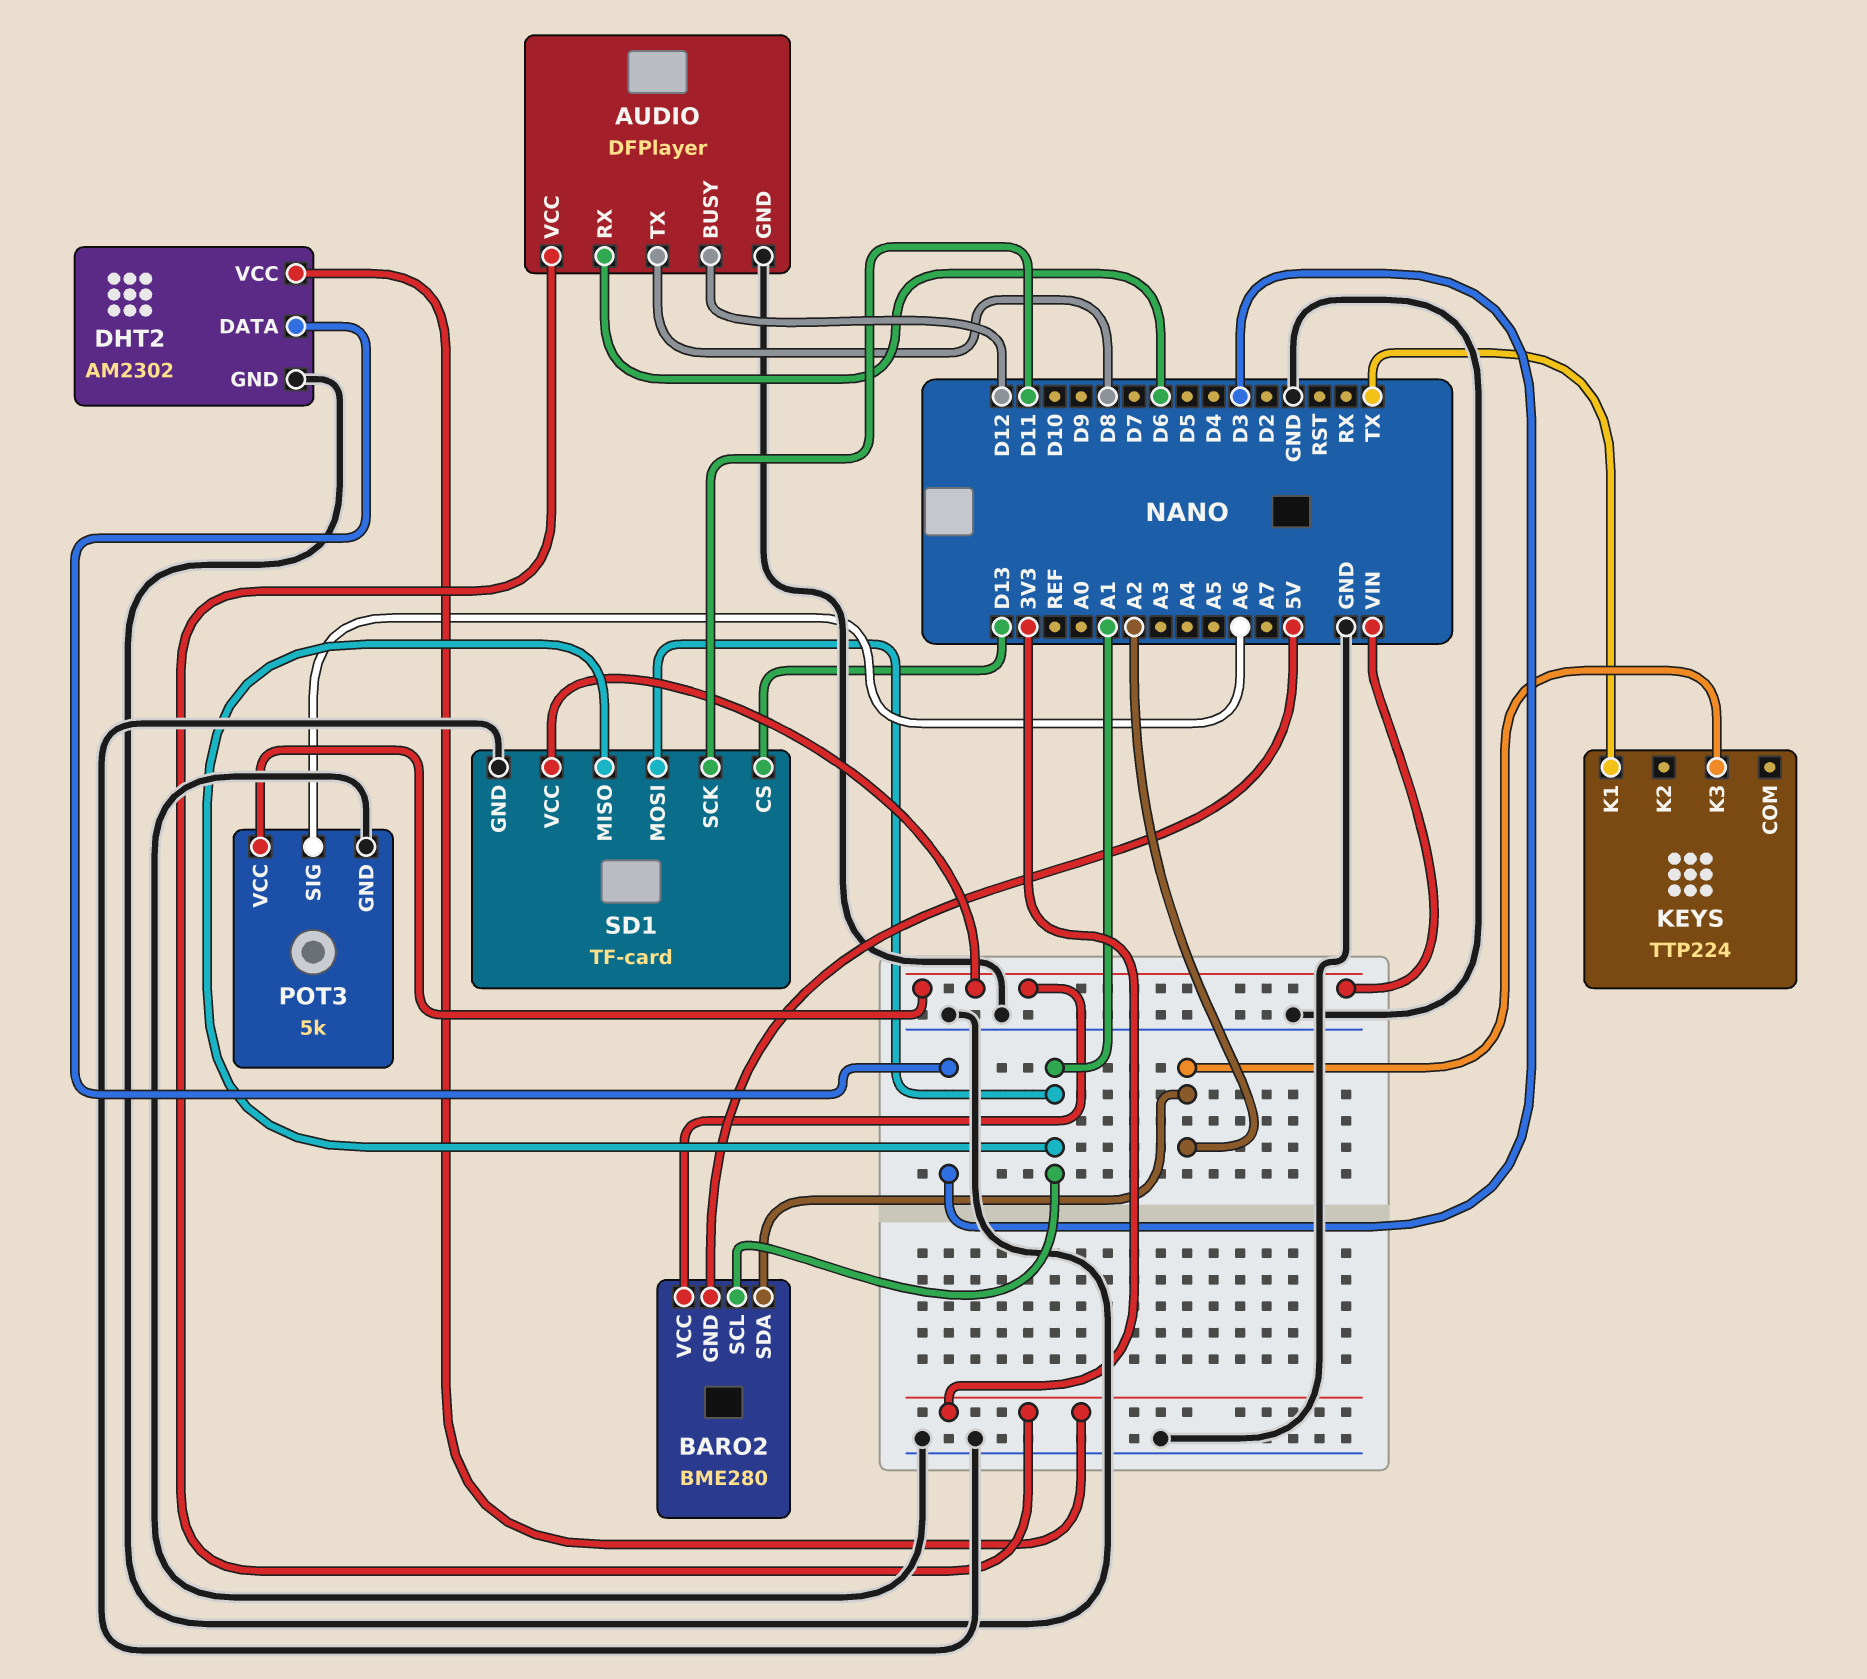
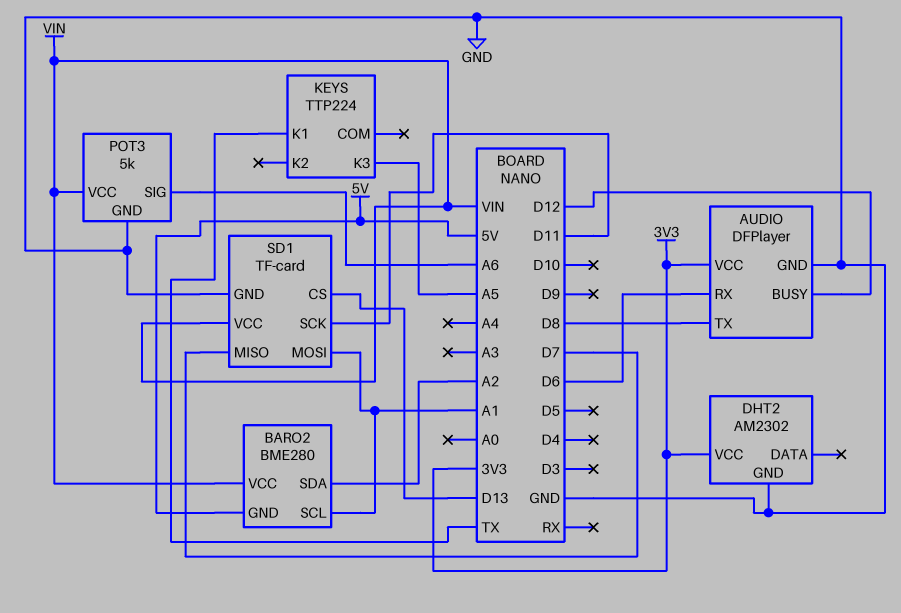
DHT2 pin DATA: D3 -> none
KEYS pin K3: A2 -> A5
SD1 pin MISO: A1 -> D7

